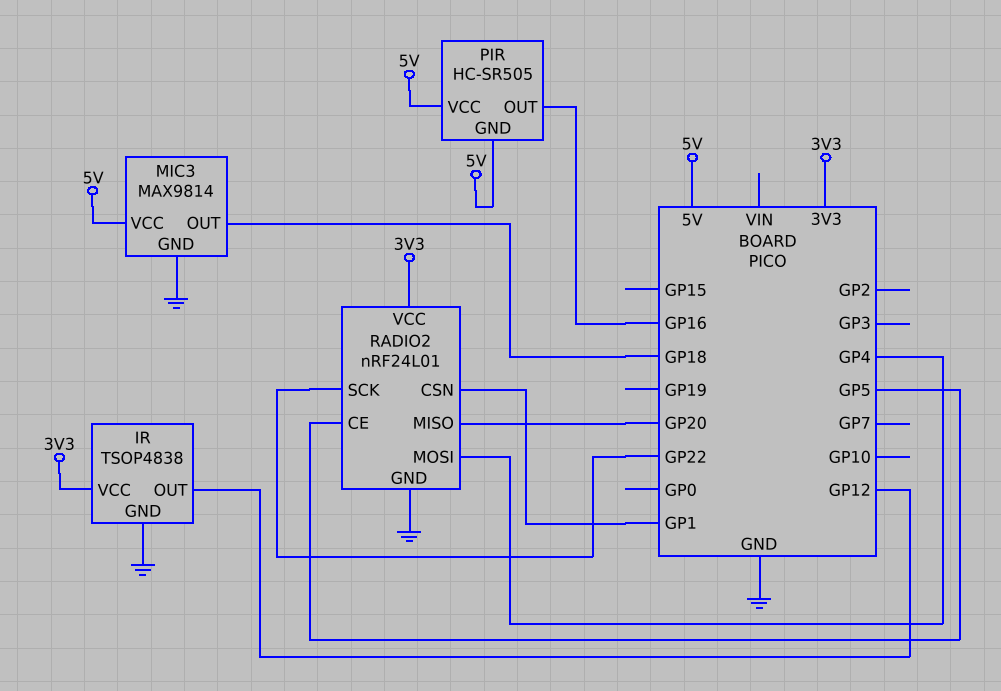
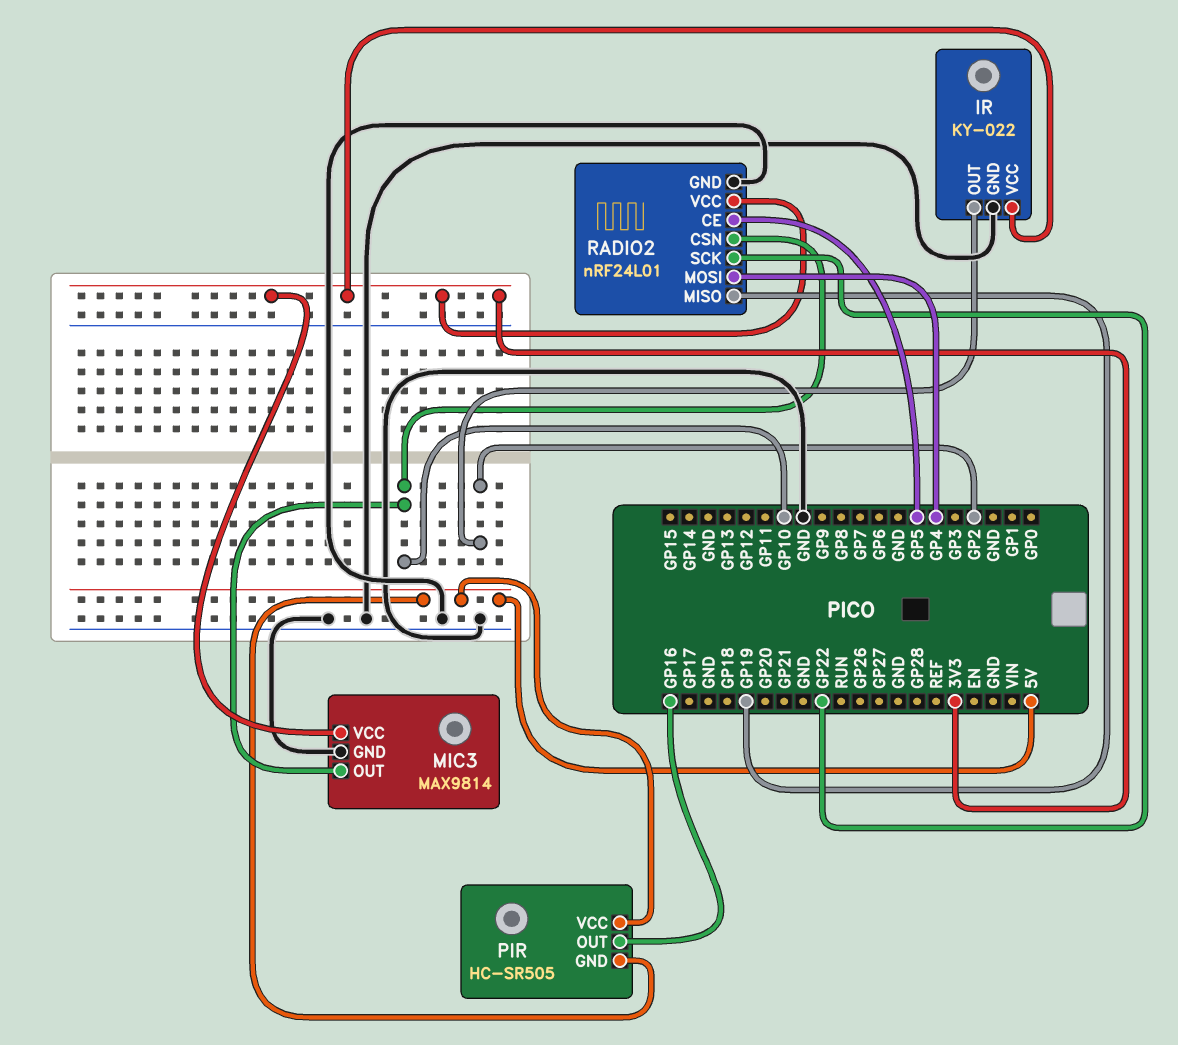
IR: TSOP4838 -> KY-022
IR pin OUT: GP12 -> GP2
MIC3 pin OUT: GP18 -> GP10
MIC3 pin VCC: 5V -> 3V3
RADIO2 pin CSN: GP1 -> GP10
RADIO2 pin MISO: GP20 -> GP19

